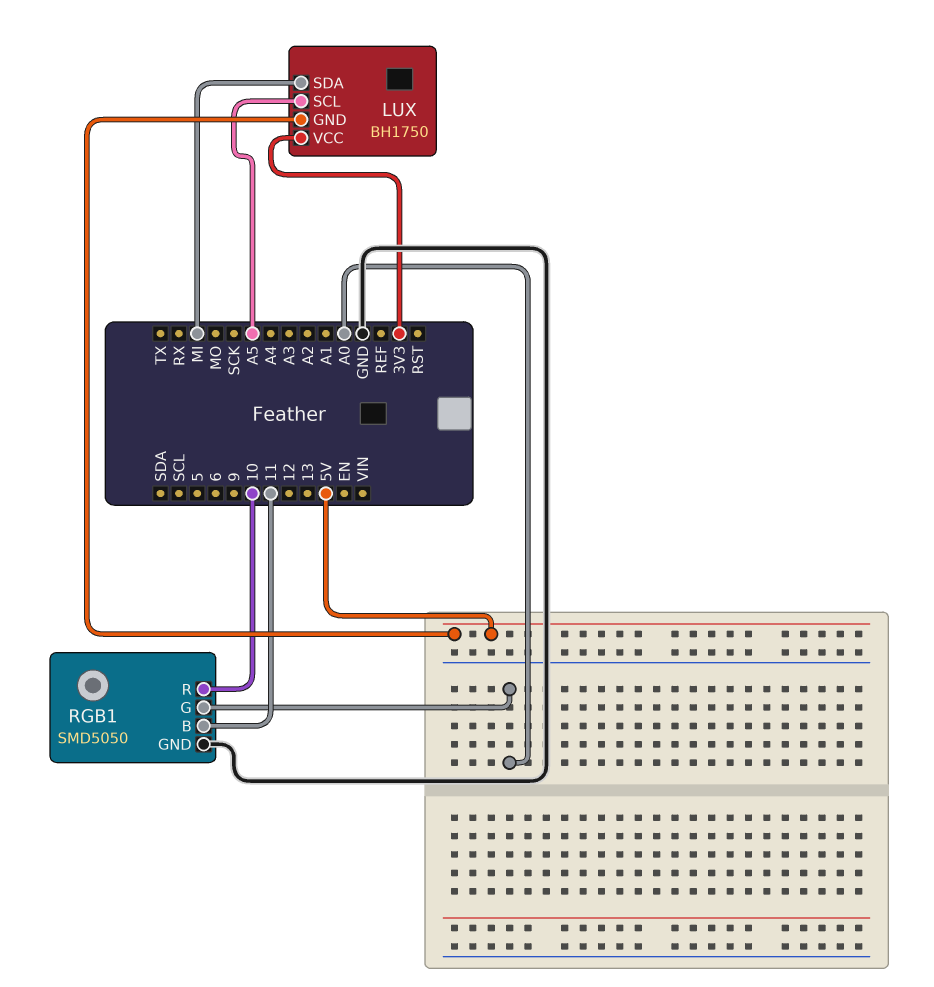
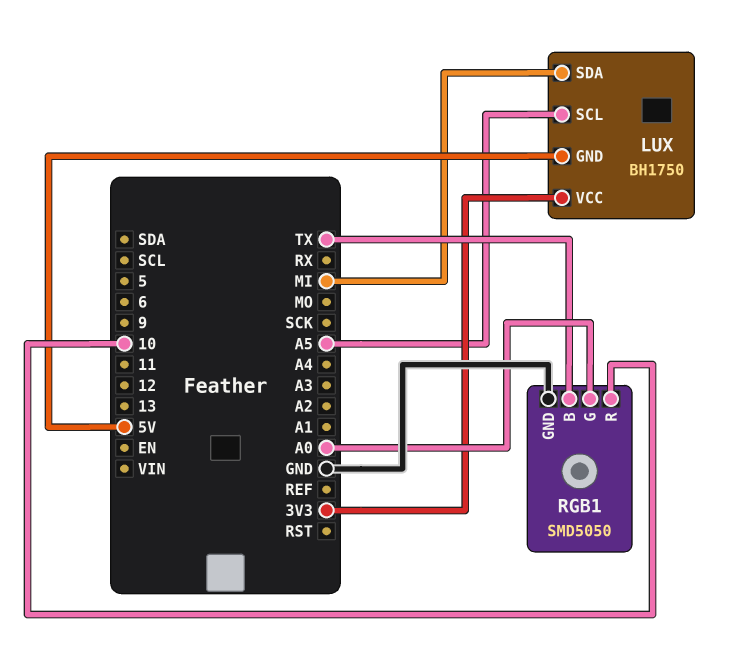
RGB1 pin B: 11 -> TX

